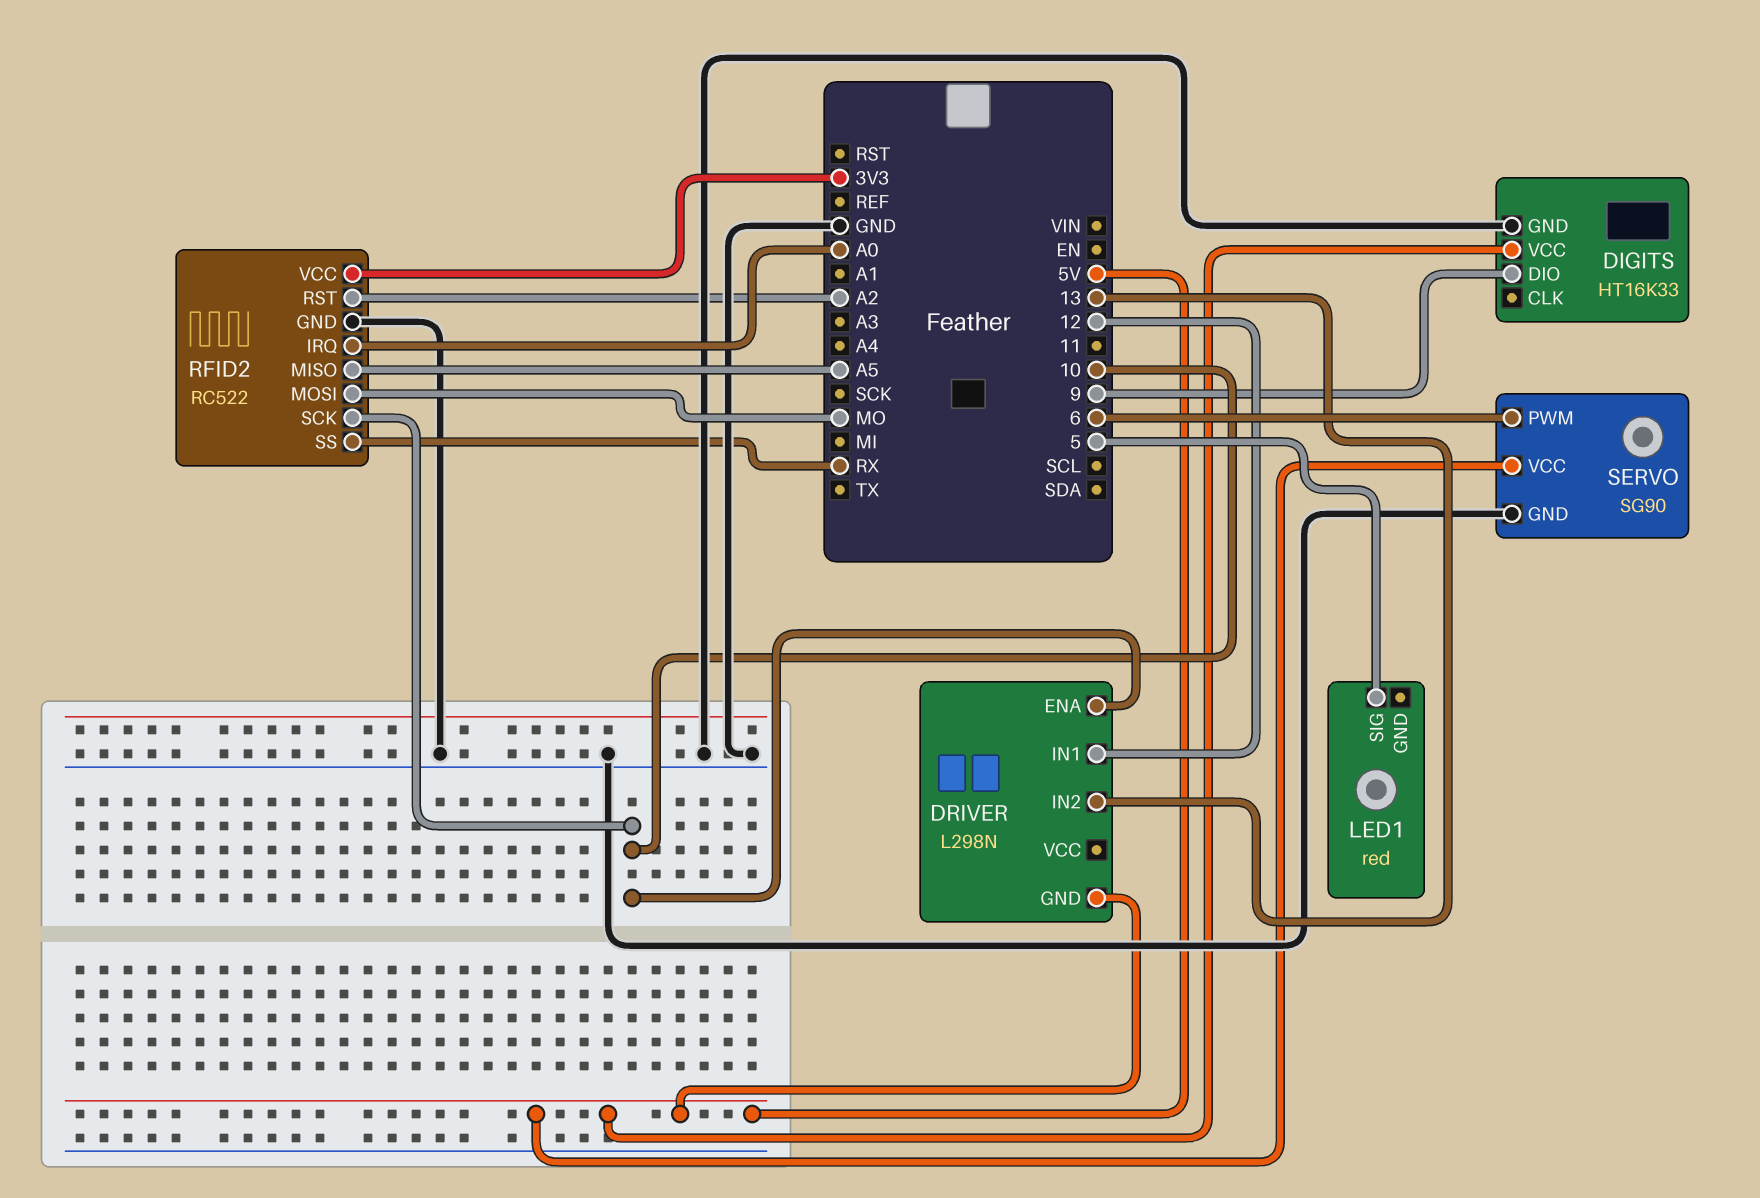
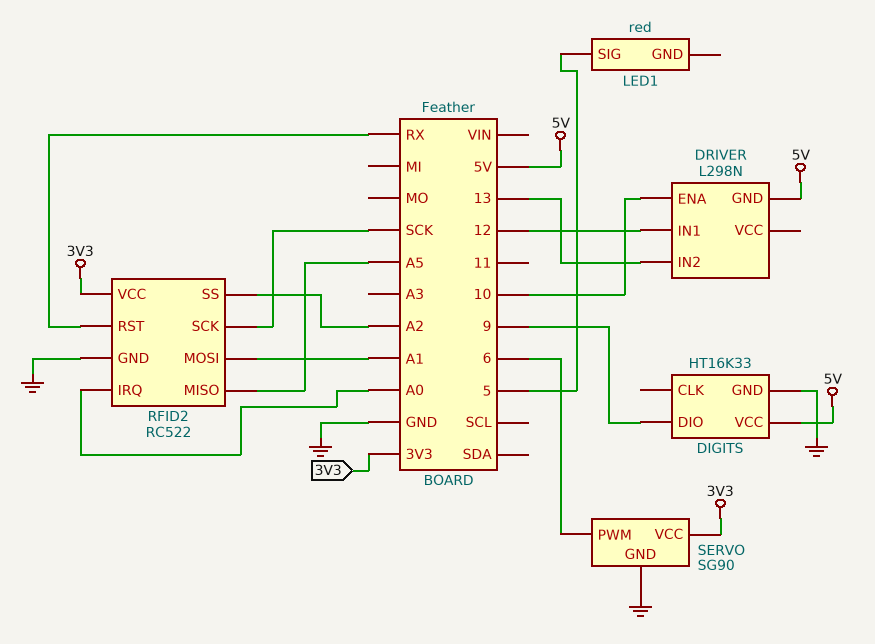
RFID2 pin MOSI: MO -> A1
RFID2 pin RST: A2 -> RX
RFID2 pin SCK: 10 -> SCK
RFID2 pin SS: RX -> A2
SERVO pin VCC: 5V -> 3V3

